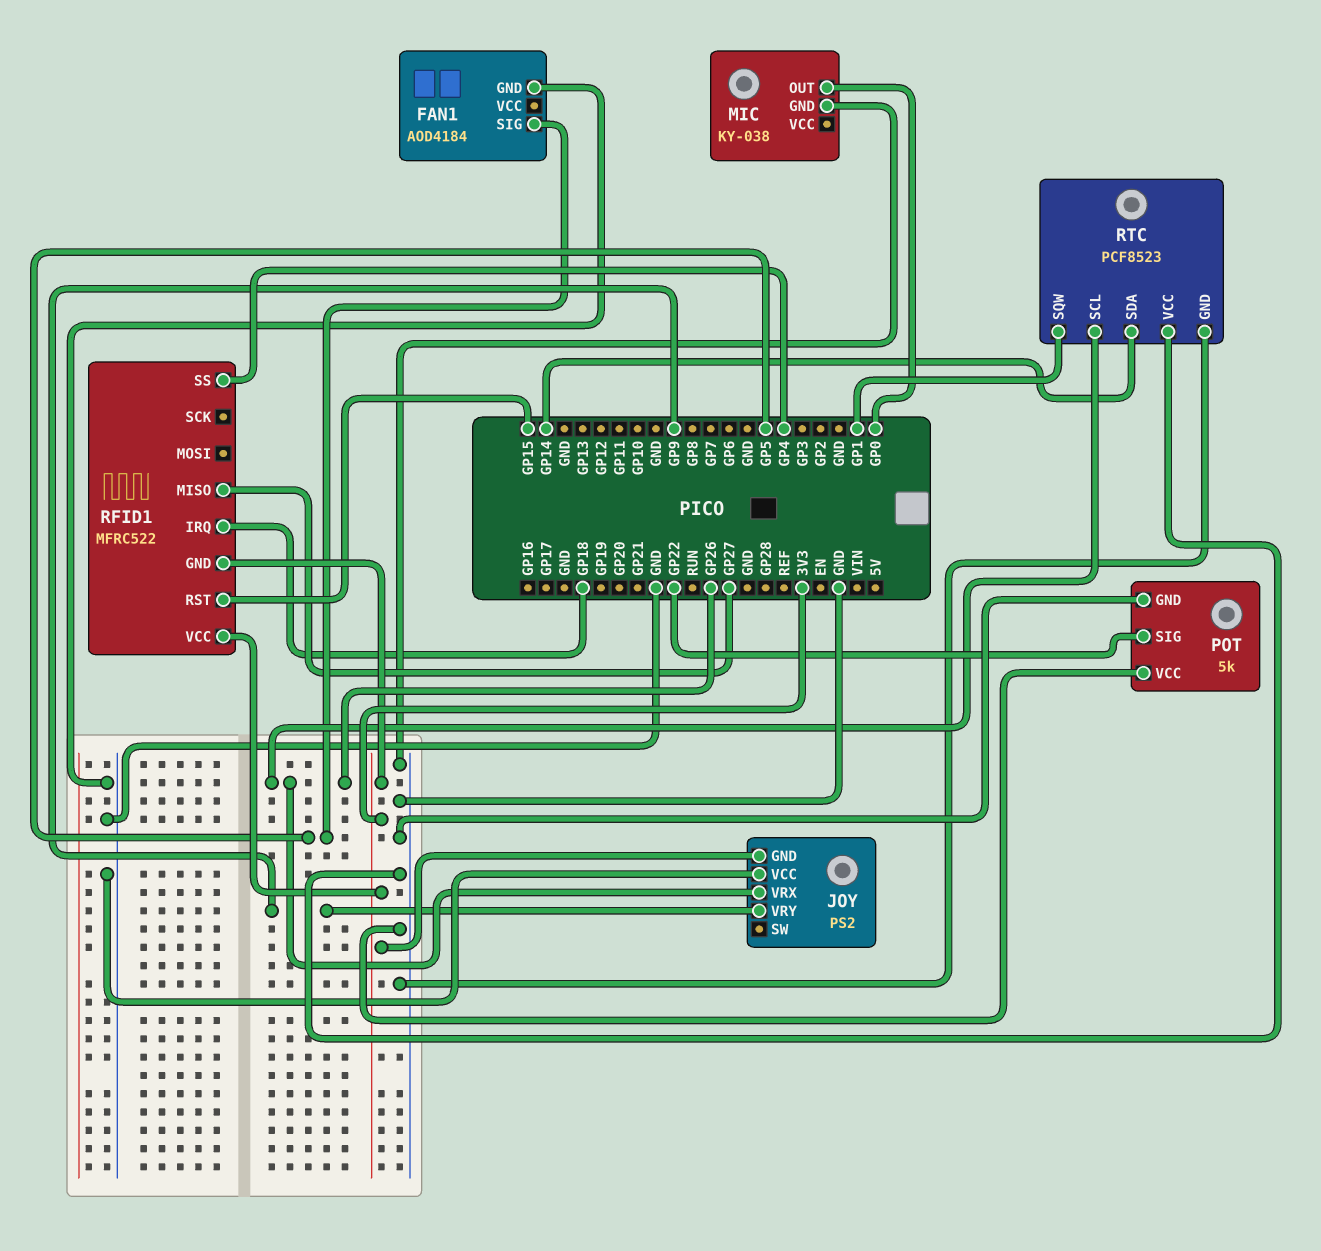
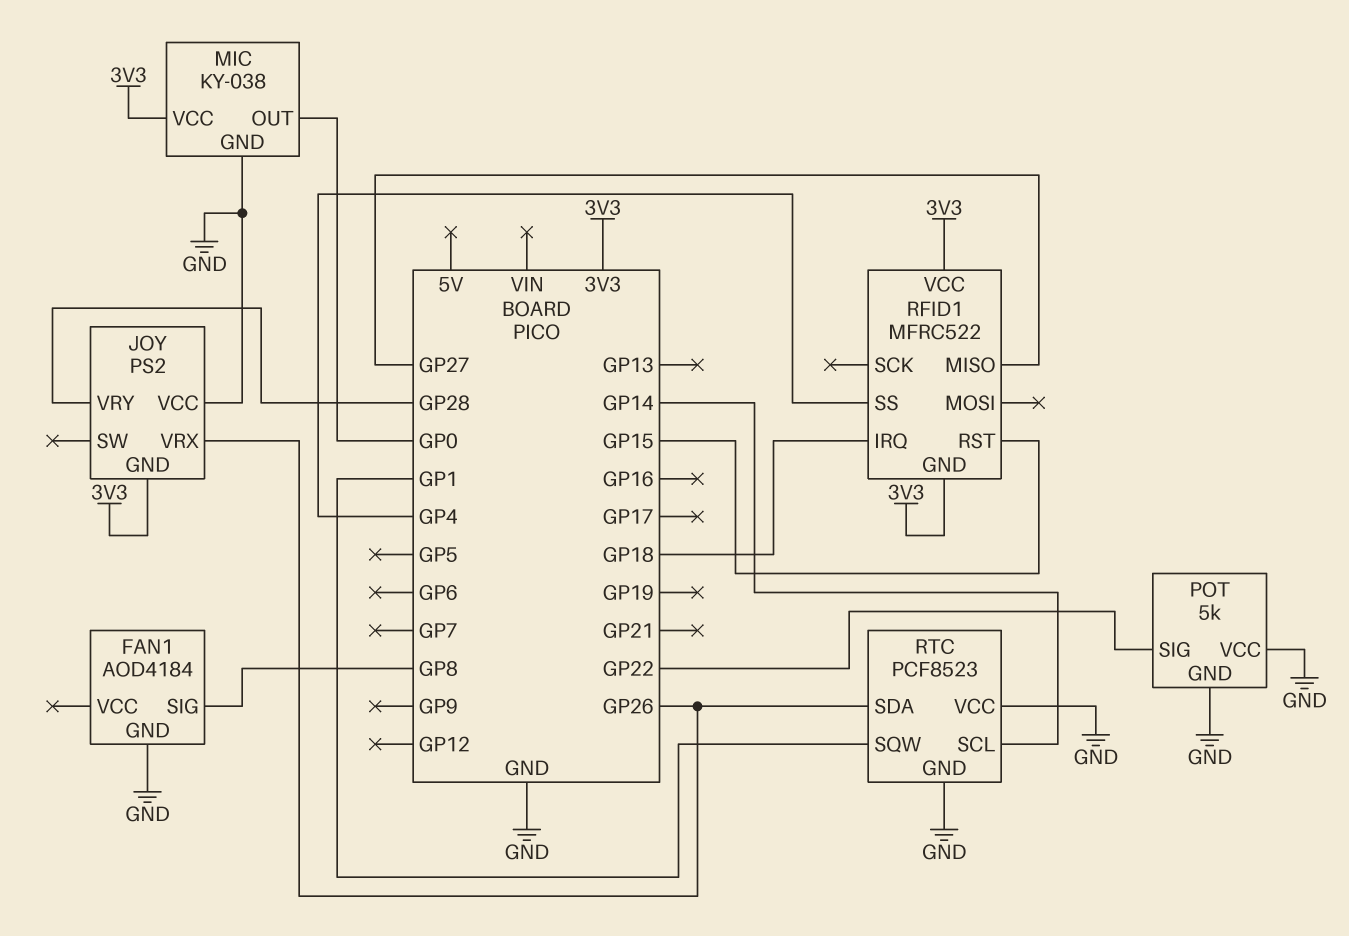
FAN1 pin SIG: GP5 -> GP8
JOY pin VRY: GP9 -> GP28
MIC pin VCC: none -> 3V3
RTC pin SCL: GP26 -> GP14
RTC pin SDA: GP14 -> GP26

